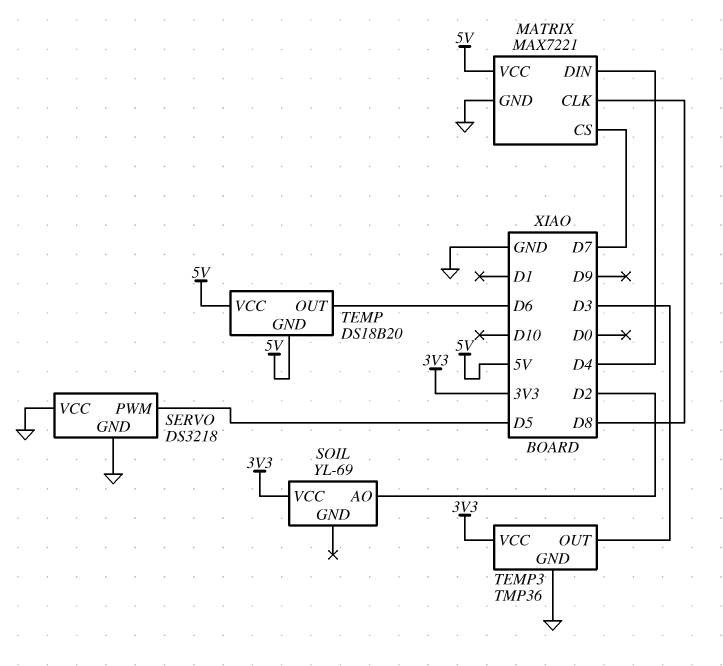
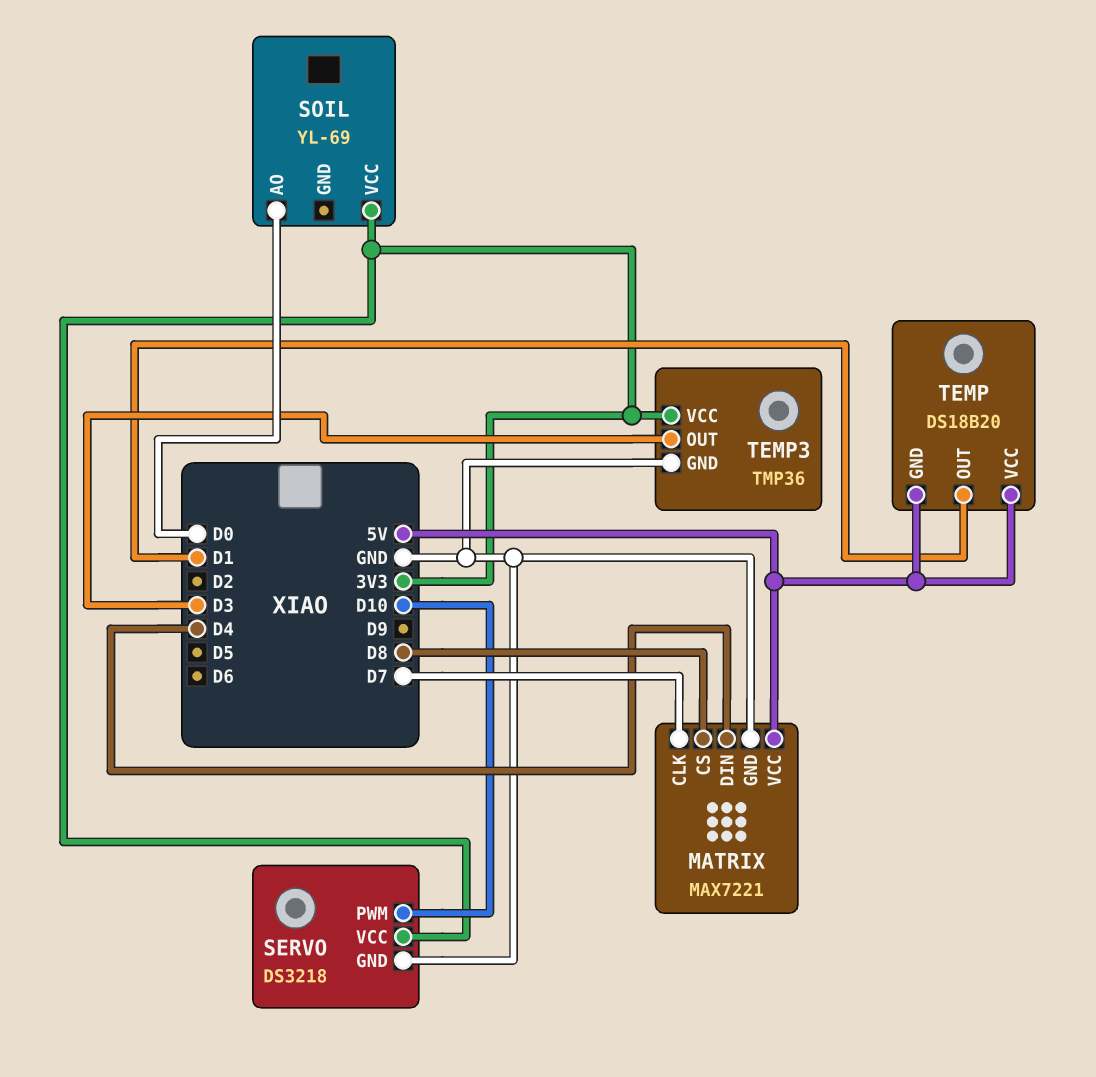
MATRIX pin CLK: D8 -> D7
MATRIX pin CS: D7 -> D8
SERVO pin PWM: D5 -> D10
SERVO pin VCC: GND -> 3V3
SOIL pin AO: D2 -> D0
TEMP pin OUT: D6 -> D1

